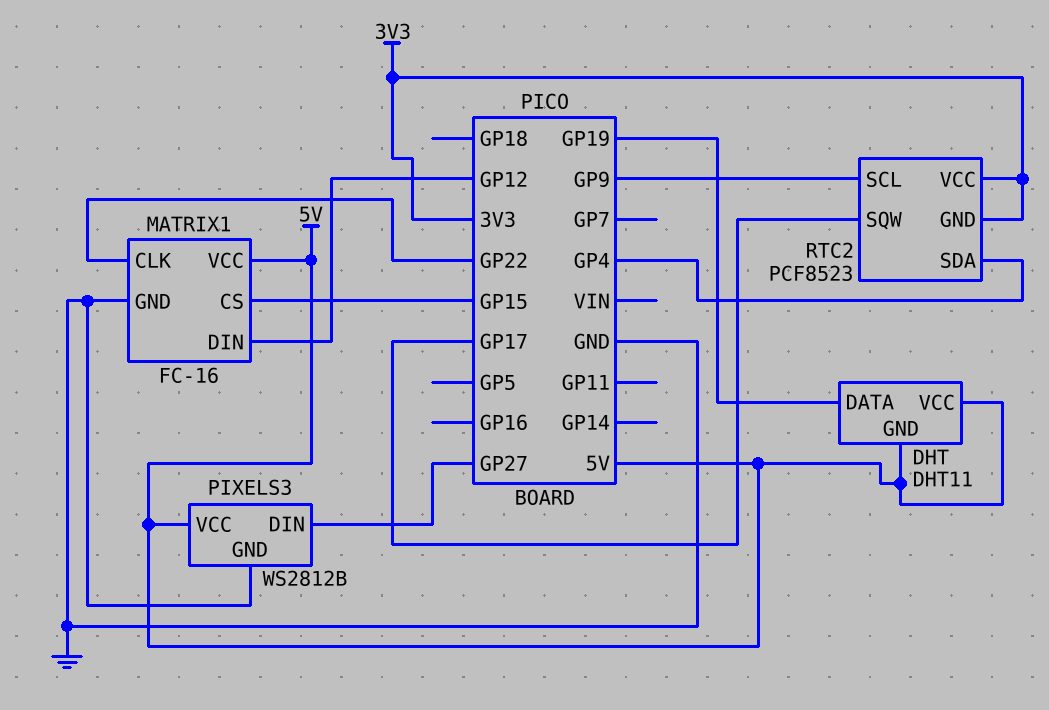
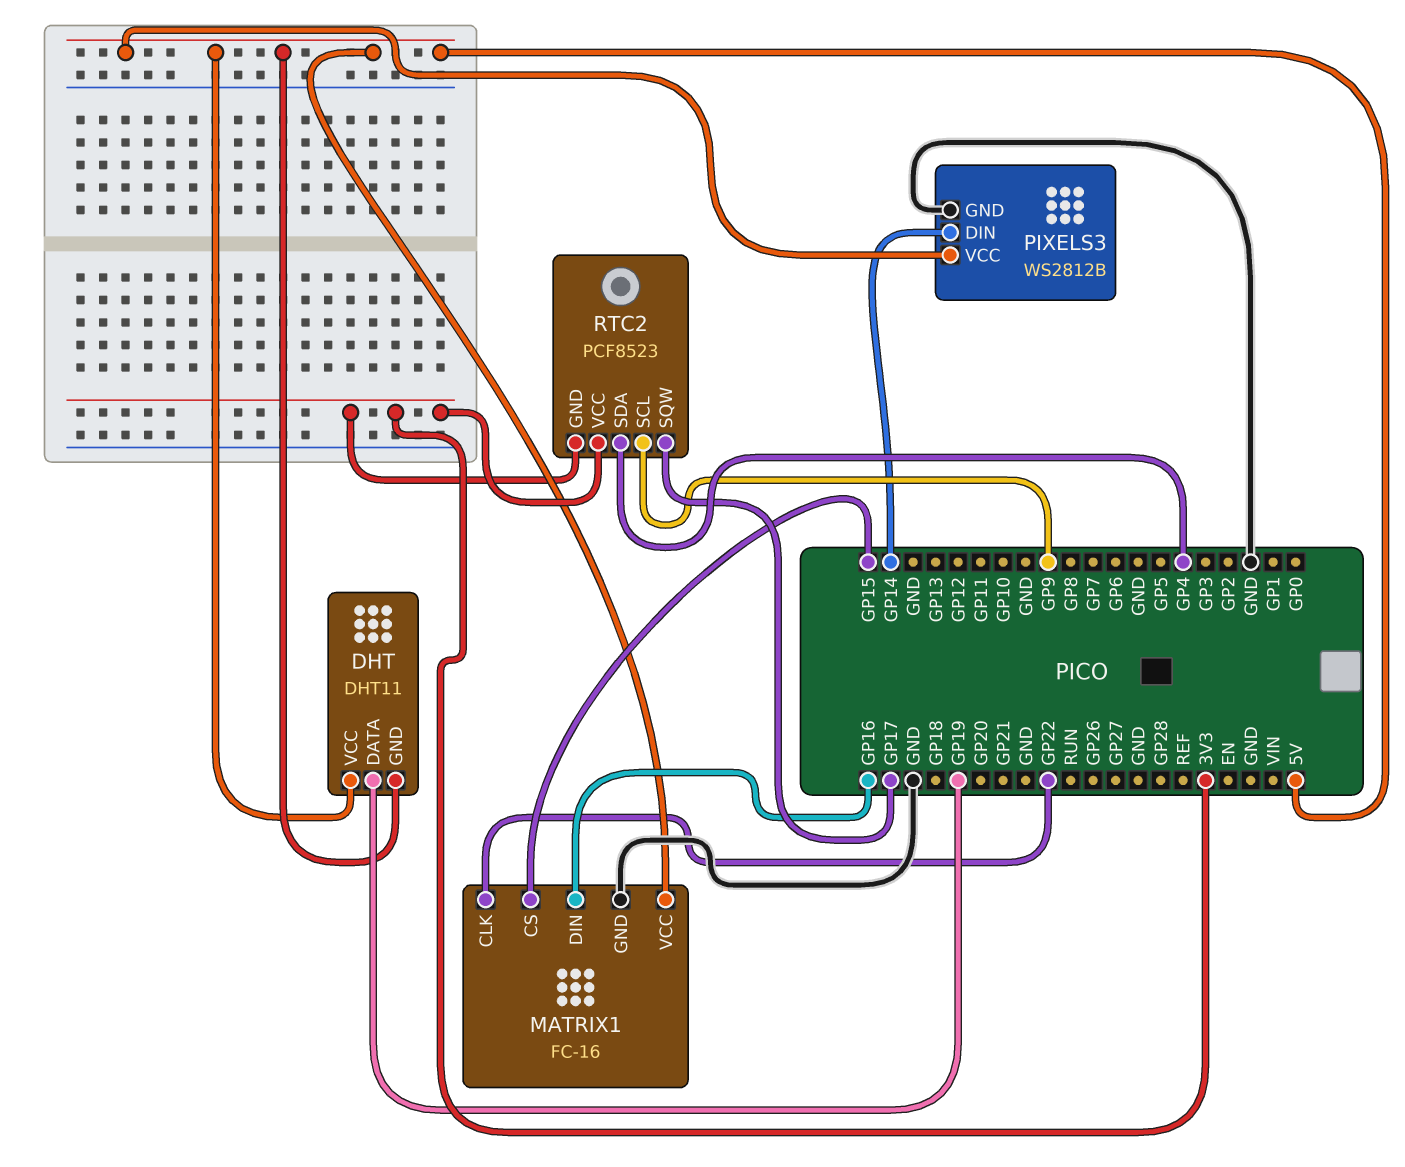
MATRIX1 pin DIN: GP12 -> GP16
PIXELS3 pin DIN: GP27 -> GP14

